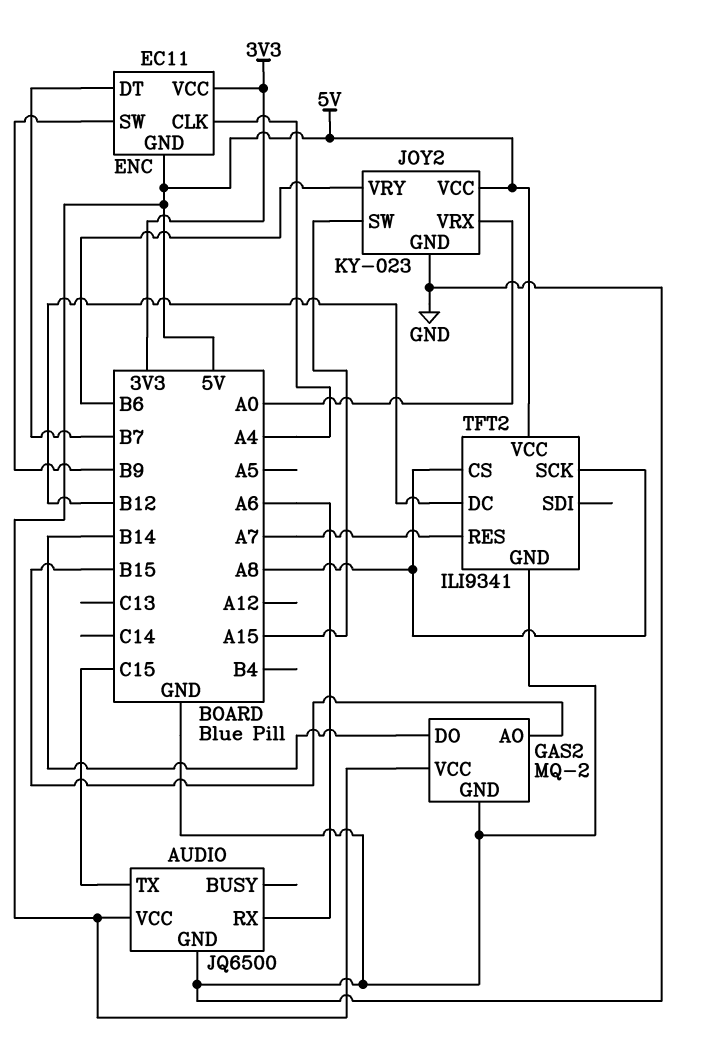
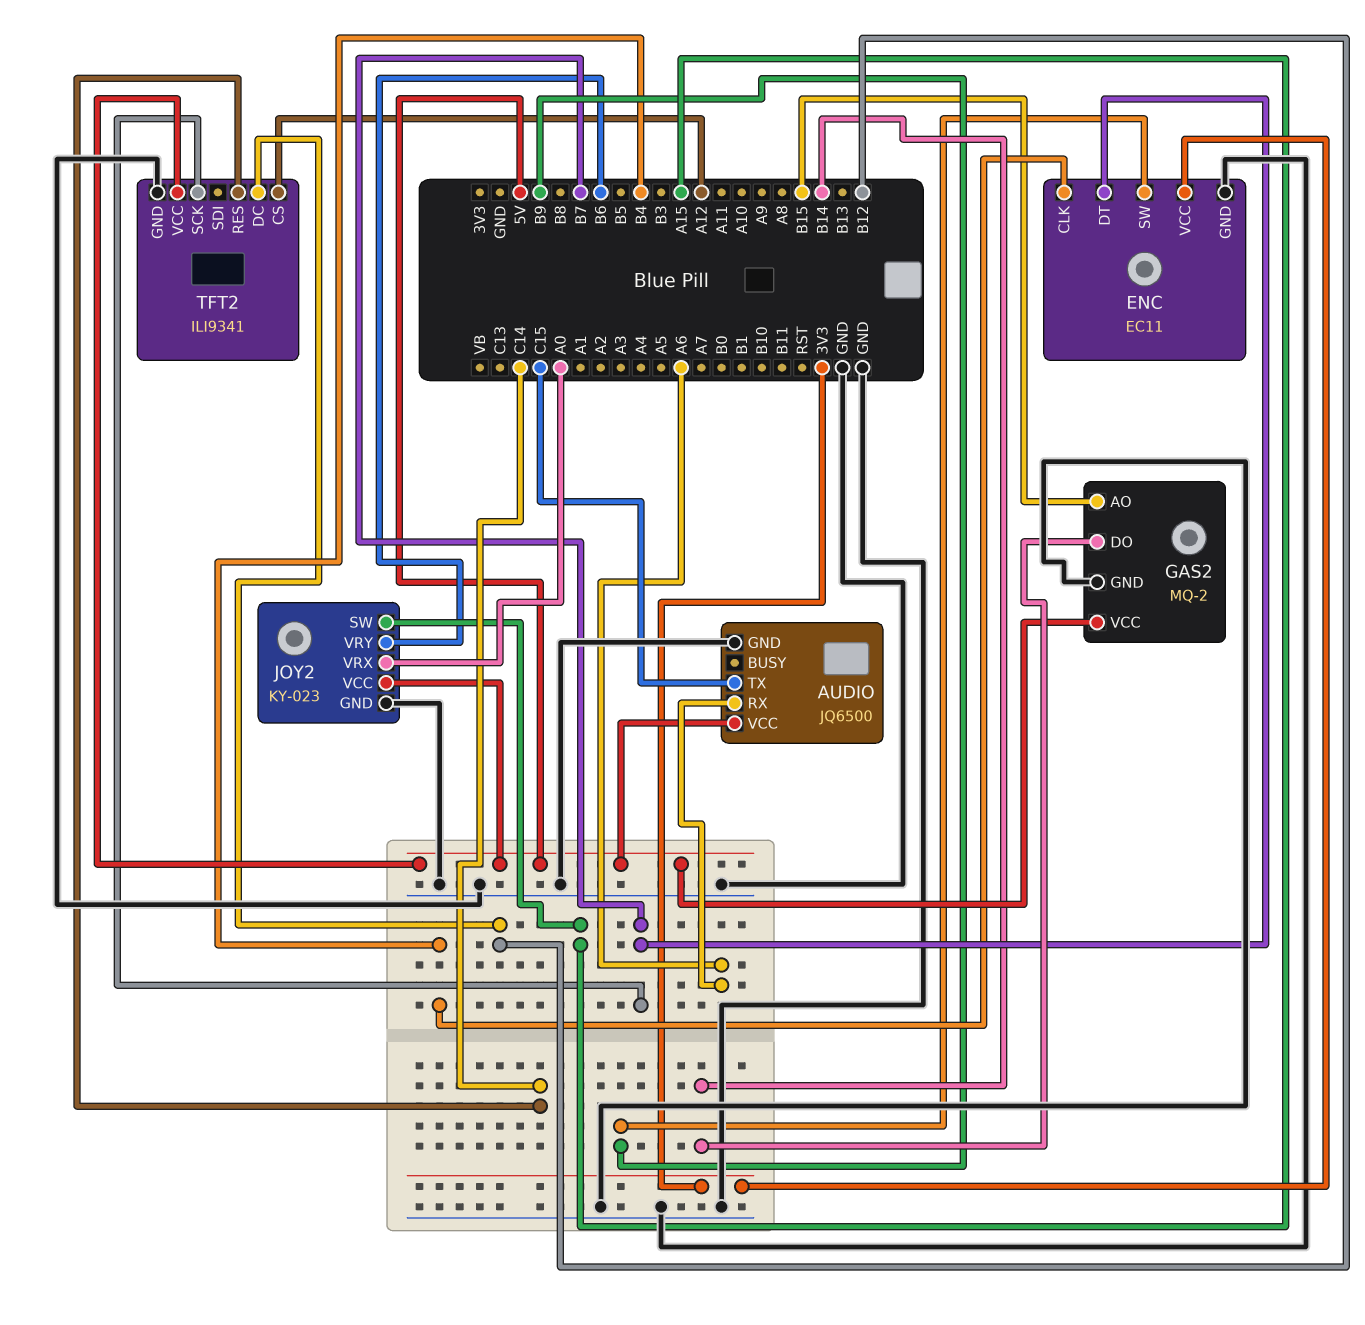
ENC pin CLK: A4 -> B4
ENC pin GND: 5V -> GND
TFT2 pin CS: A8 -> A12
TFT2 pin RES: A7 -> C14
TFT2 pin SCK: A8 -> B7

